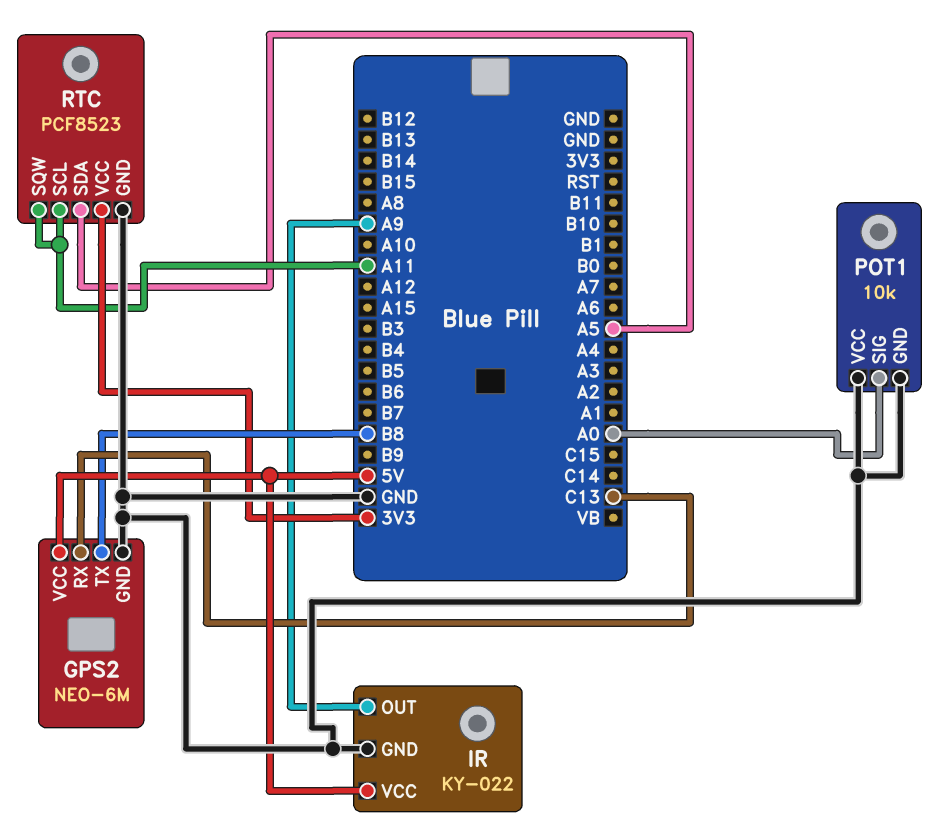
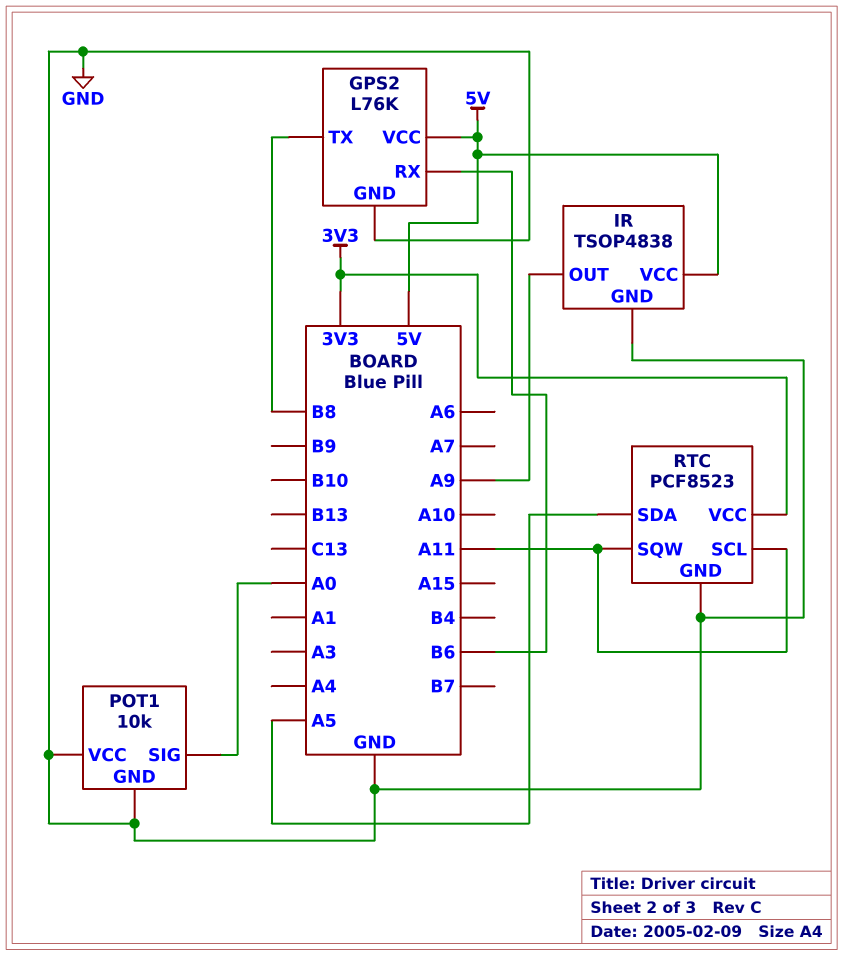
GPS2: NEO-6M -> L76K
GPS2 pin RX: C13 -> B6
IR: KY-022 -> TSOP4838

